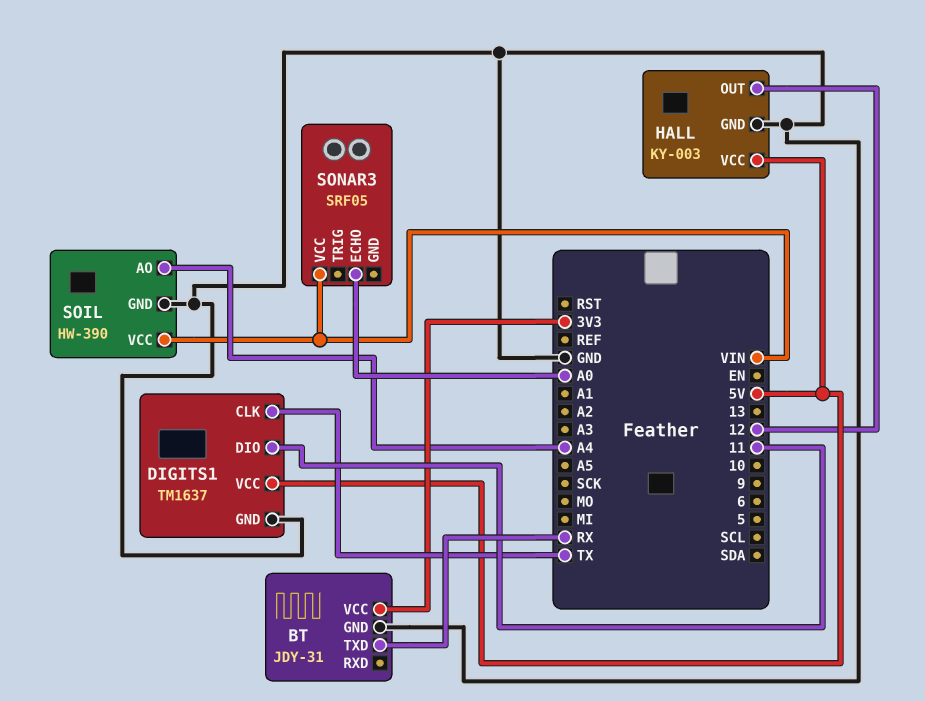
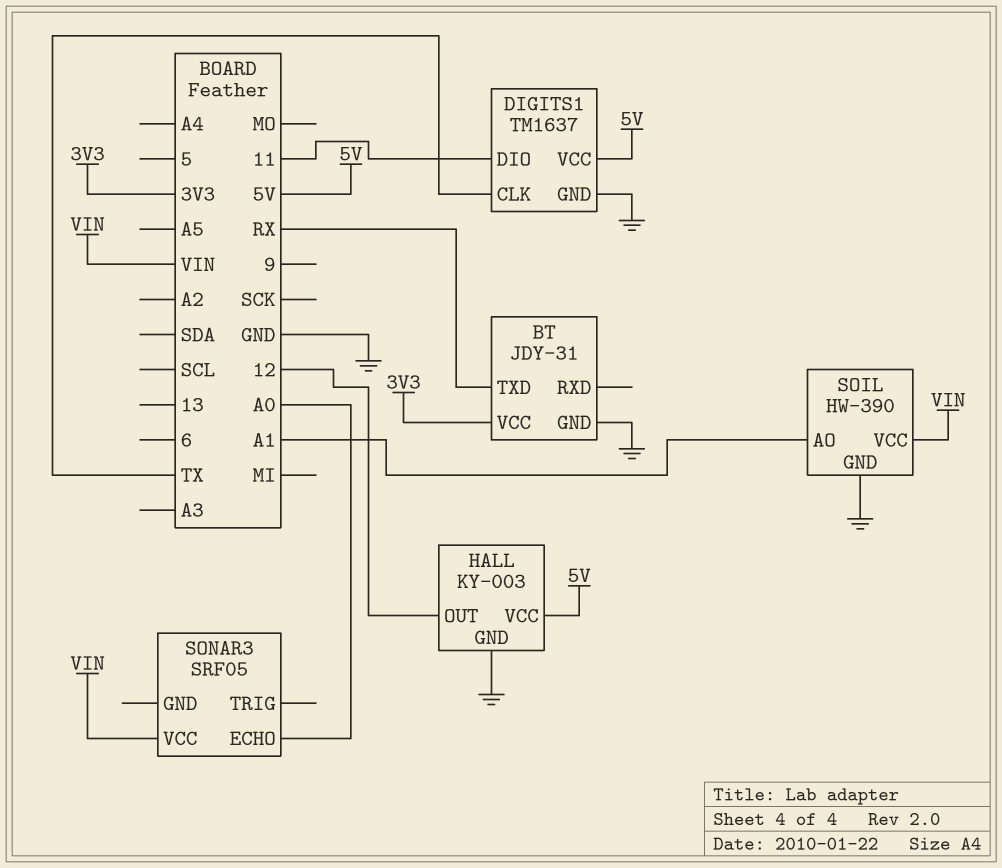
SOIL pin AO: A4 -> A1

